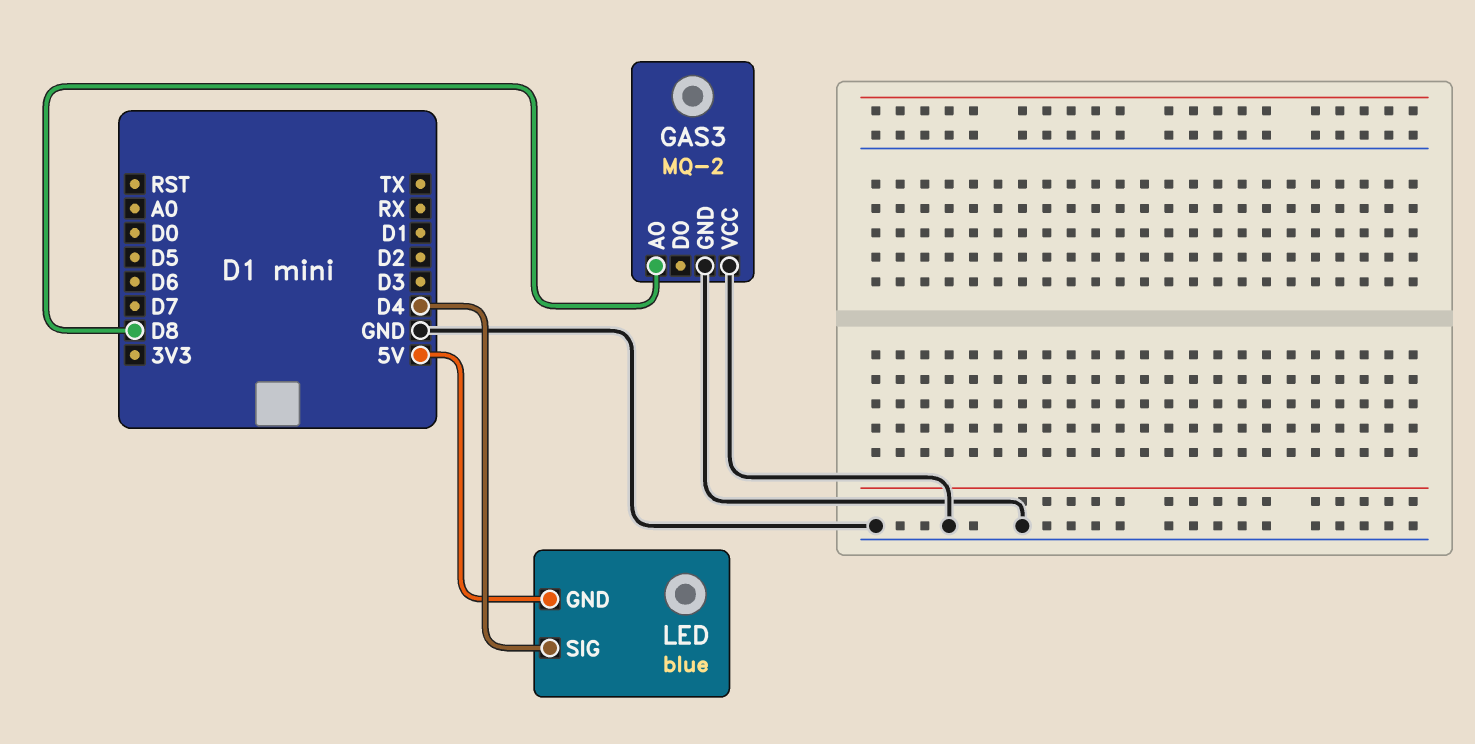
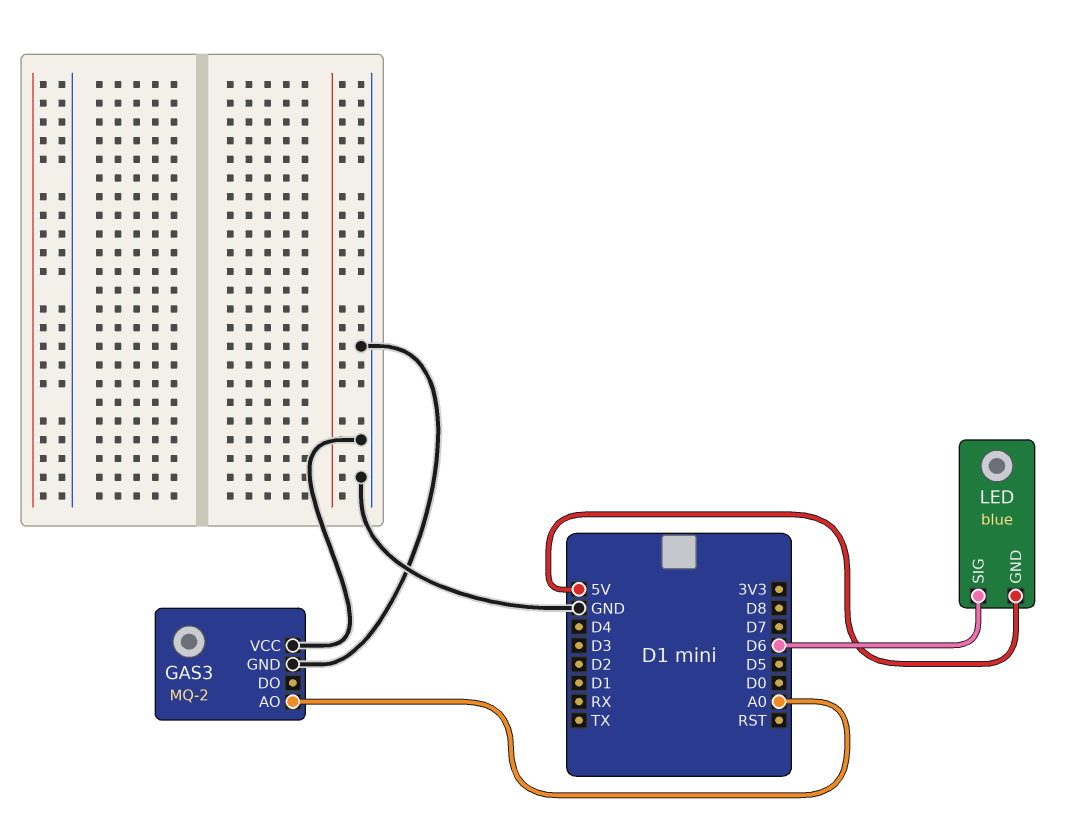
GAS3 pin AO: D8 -> A0
LED pin SIG: D4 -> D6

